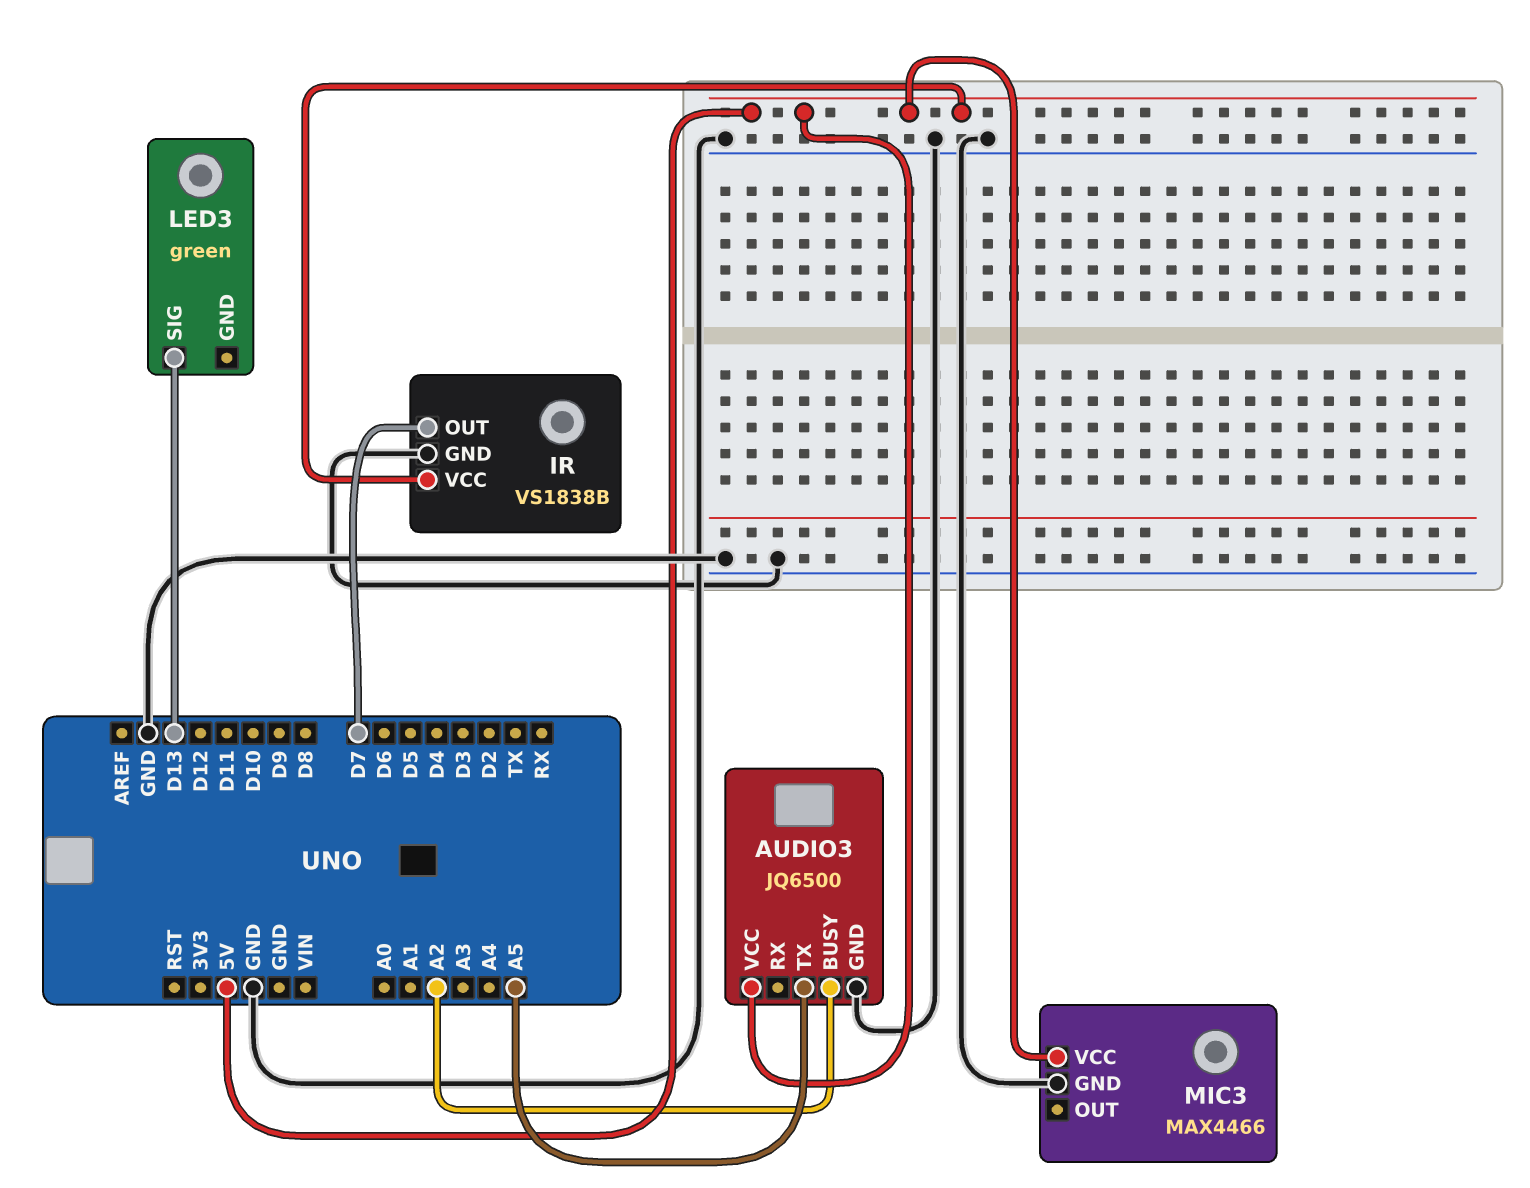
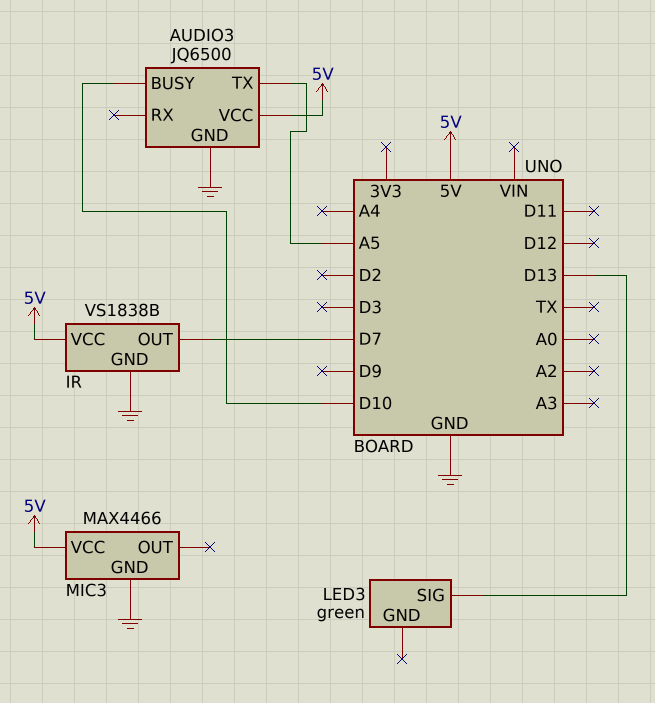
AUDIO3 pin BUSY: A2 -> D10

